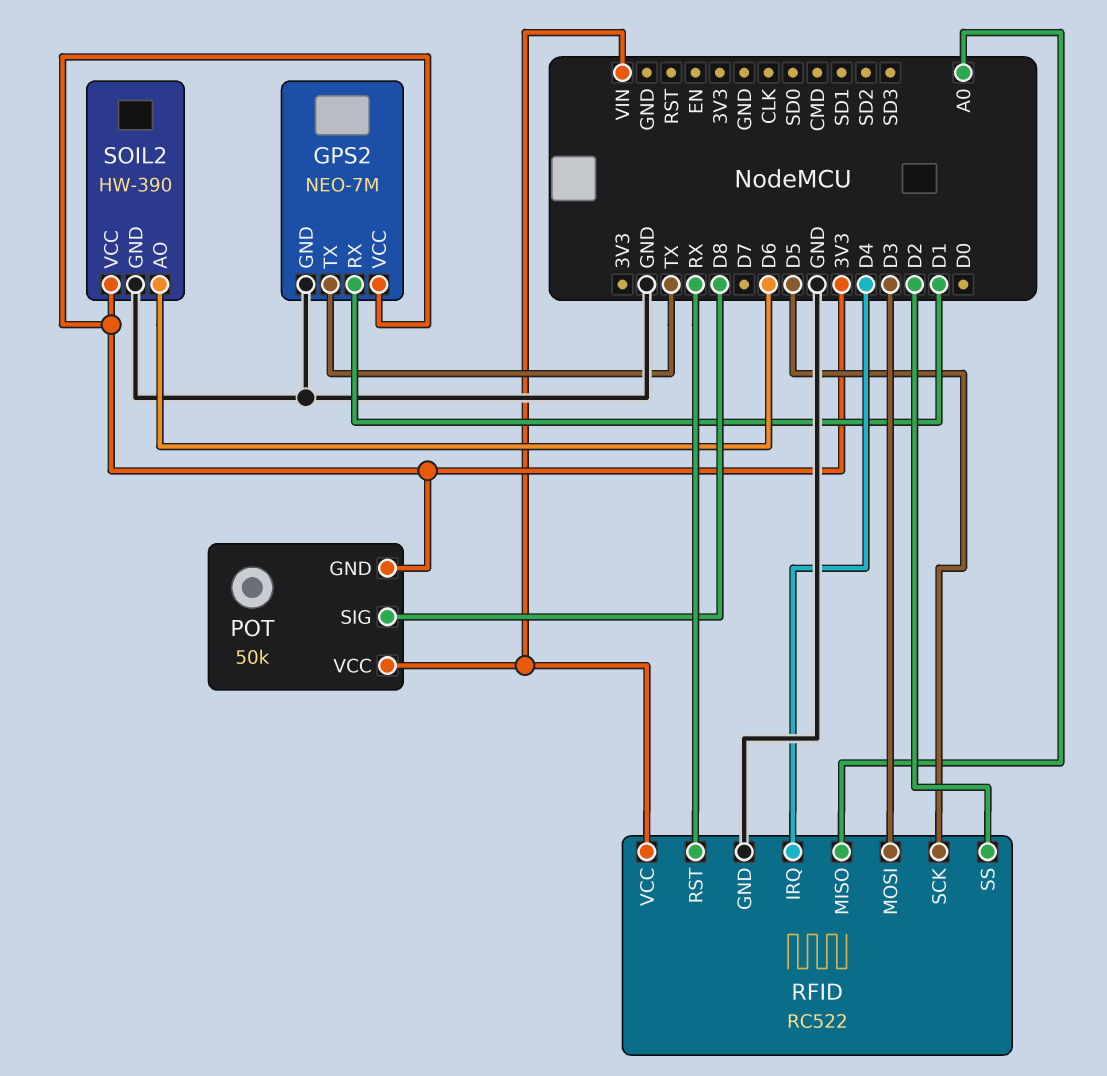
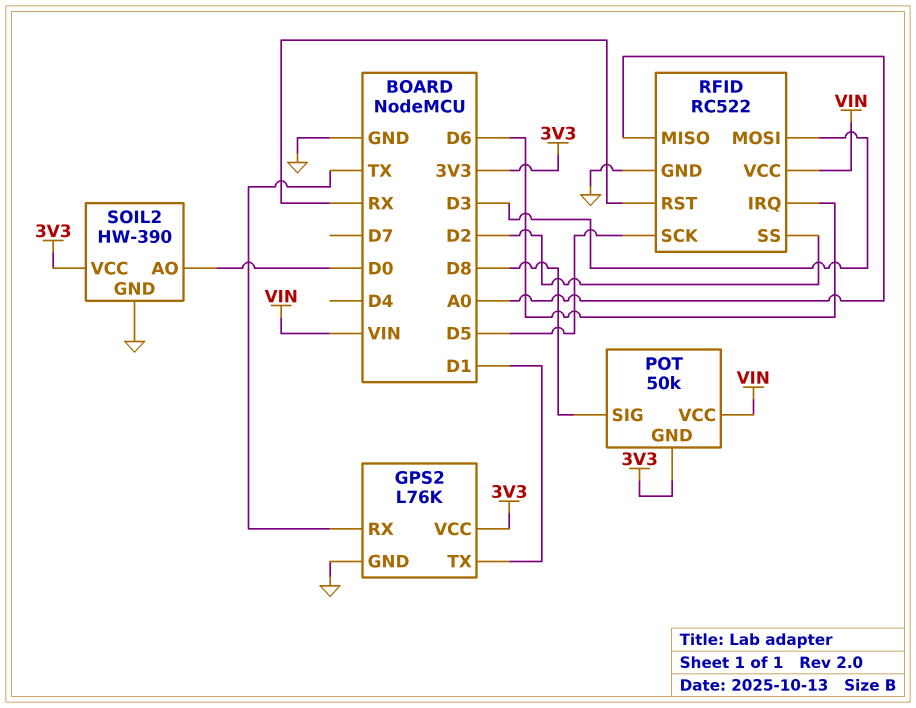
GPS2: NEO-7M -> L76K
GPS2 pin RX: D1 -> TX
GPS2 pin TX: TX -> D1
RFID pin IRQ: D4 -> D6
SOIL2 pin AO: D6 -> D0

